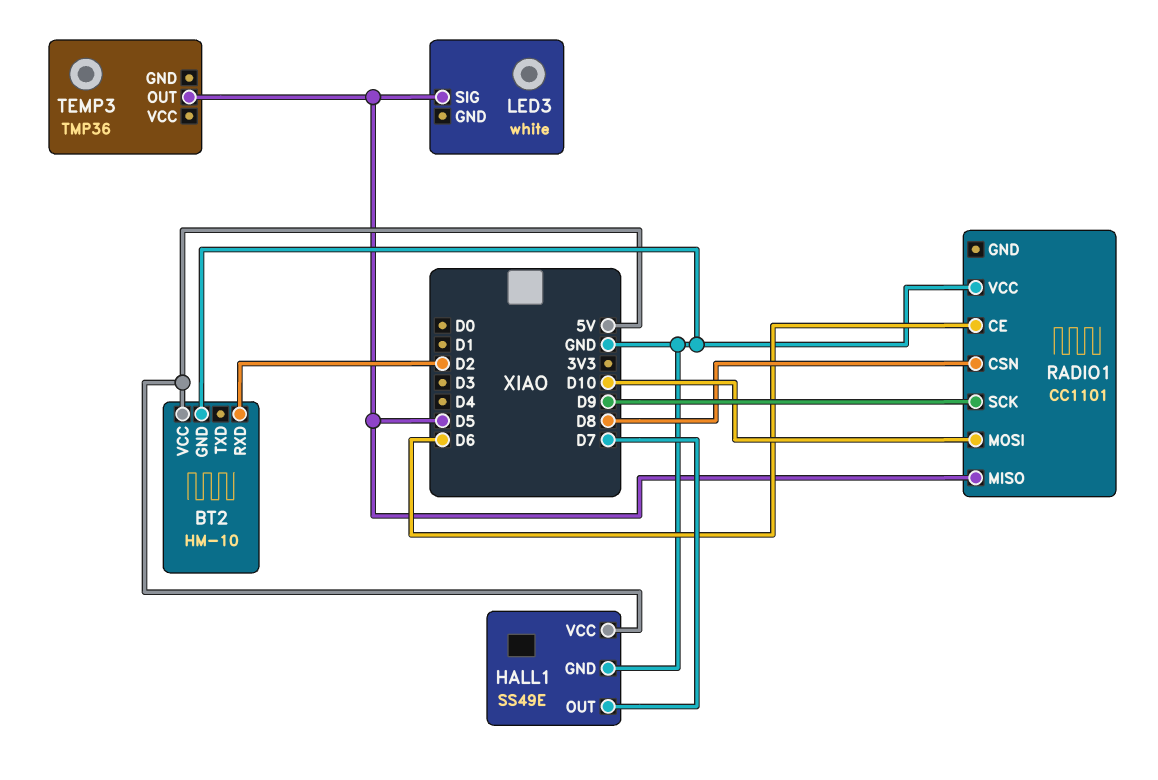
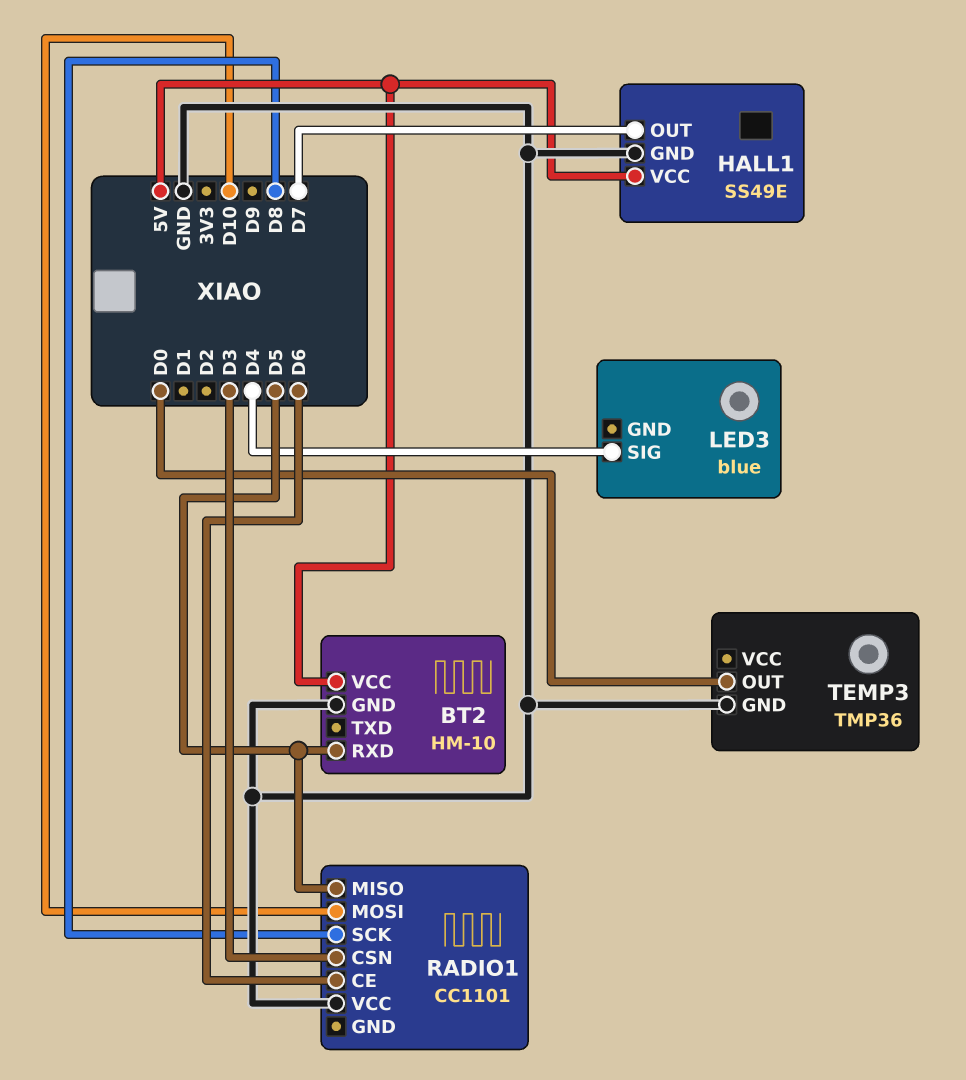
BT2 pin RXD: D2 -> D5
LED3: white -> blue
LED3 pin SIG: D5 -> D4
RADIO1 pin CSN: D8 -> D3
RADIO1 pin SCK: D9 -> D8
TEMP3 pin GND: none -> GND
TEMP3 pin OUT: D5 -> D0

